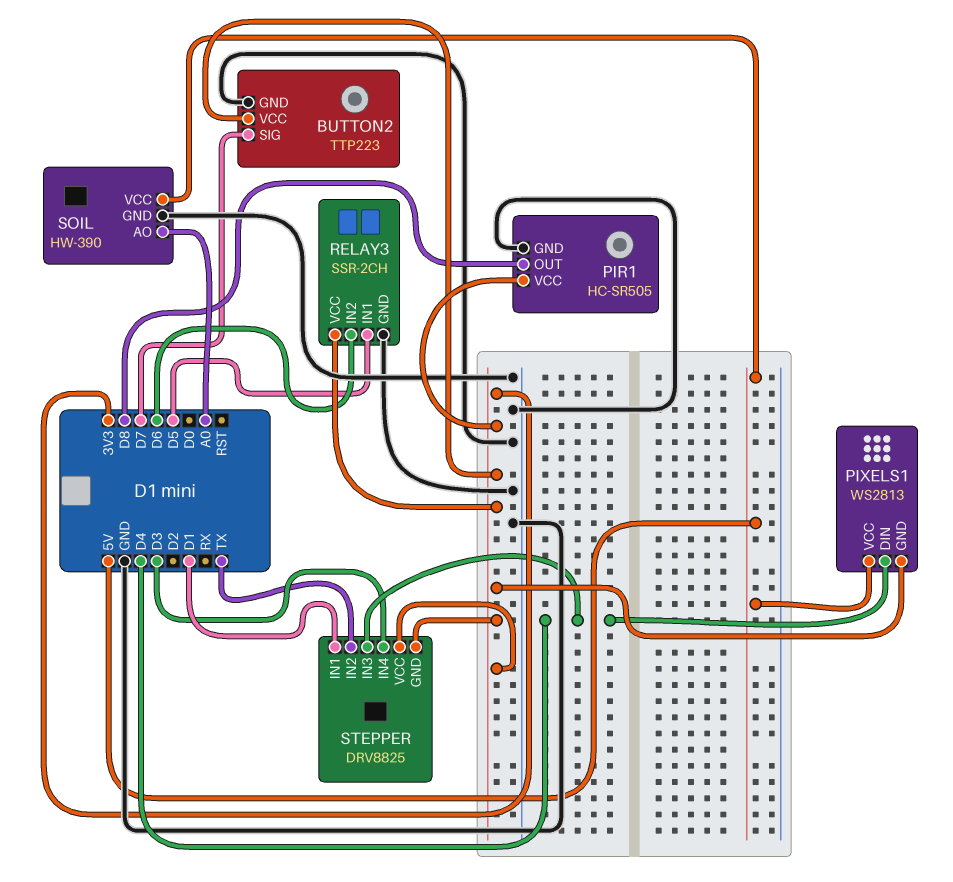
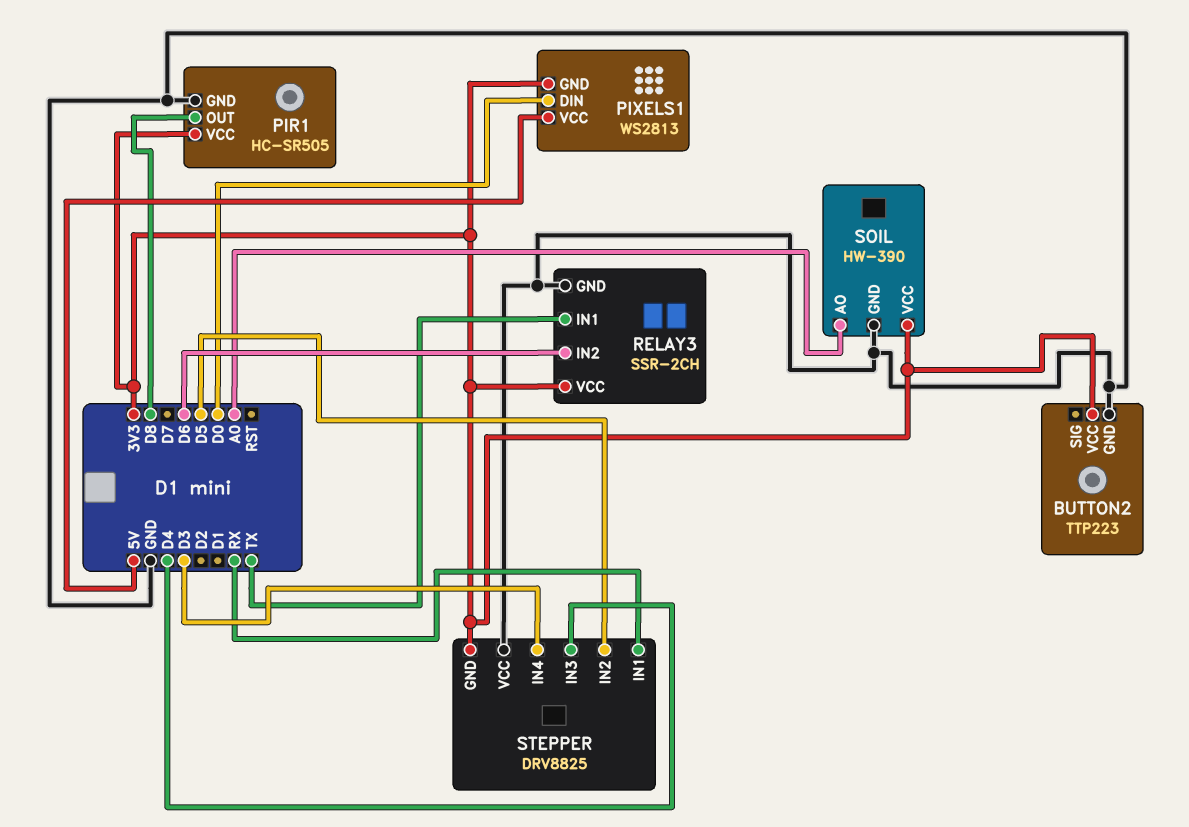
BUTTON2 pin SIG: D7 -> none
PIXELS1 pin DIN: D4 -> D0
RELAY3 pin IN1: D5 -> TX
SOIL pin VCC: 5V -> 3V3
STEPPER pin IN1: D1 -> RX
STEPPER pin IN2: TX -> D5
STEPPER pin VCC: 3V3 -> GND

